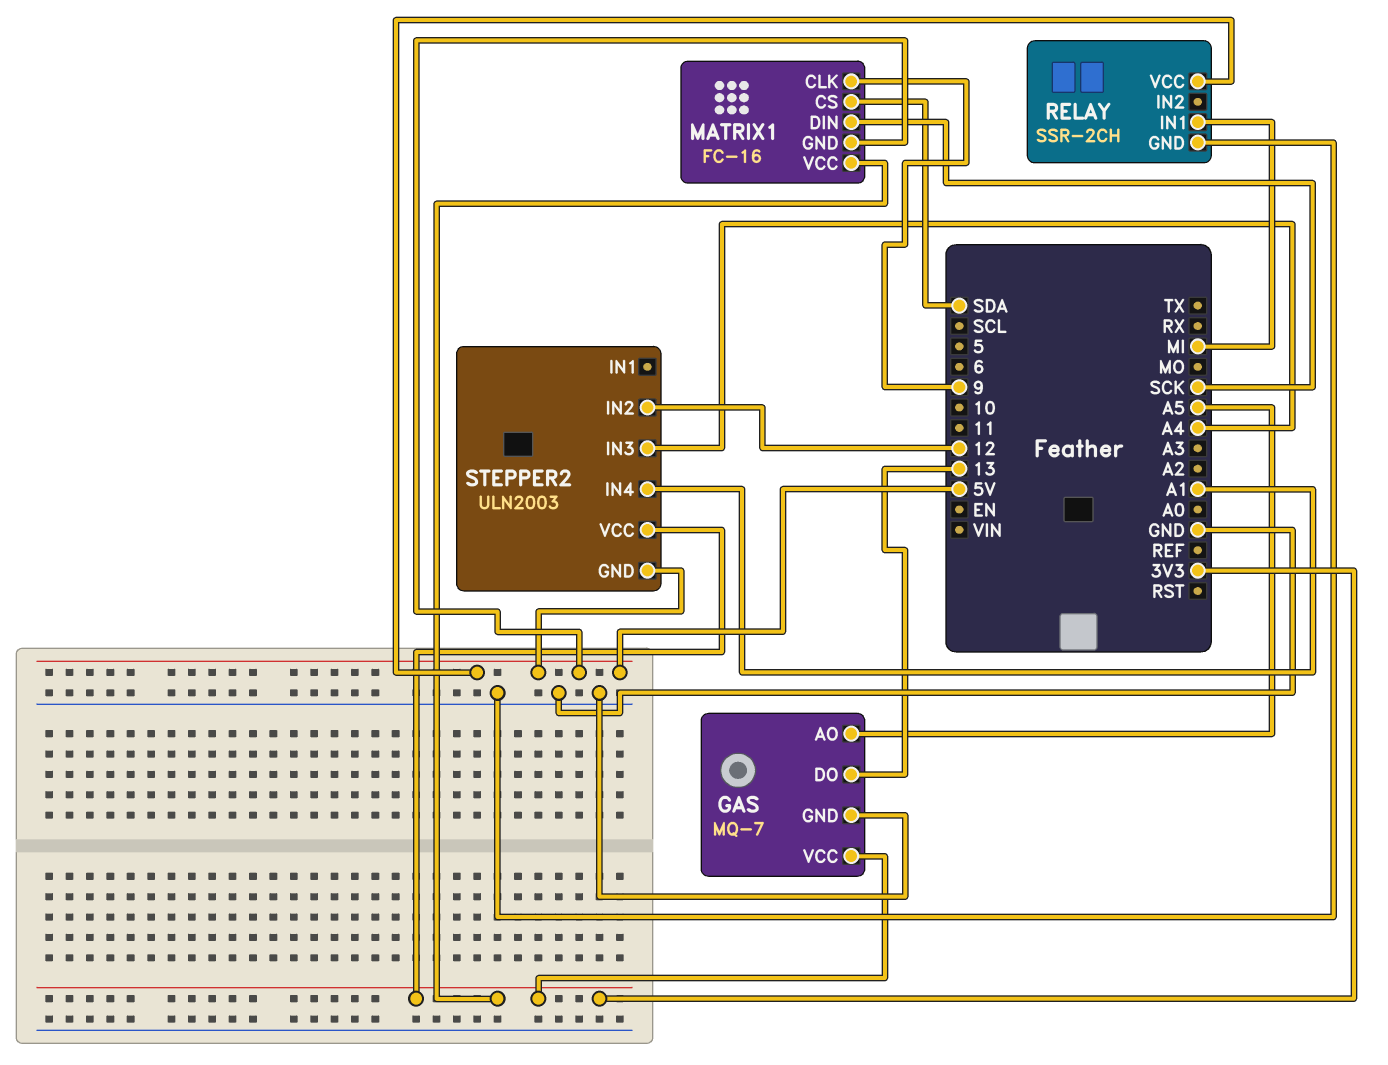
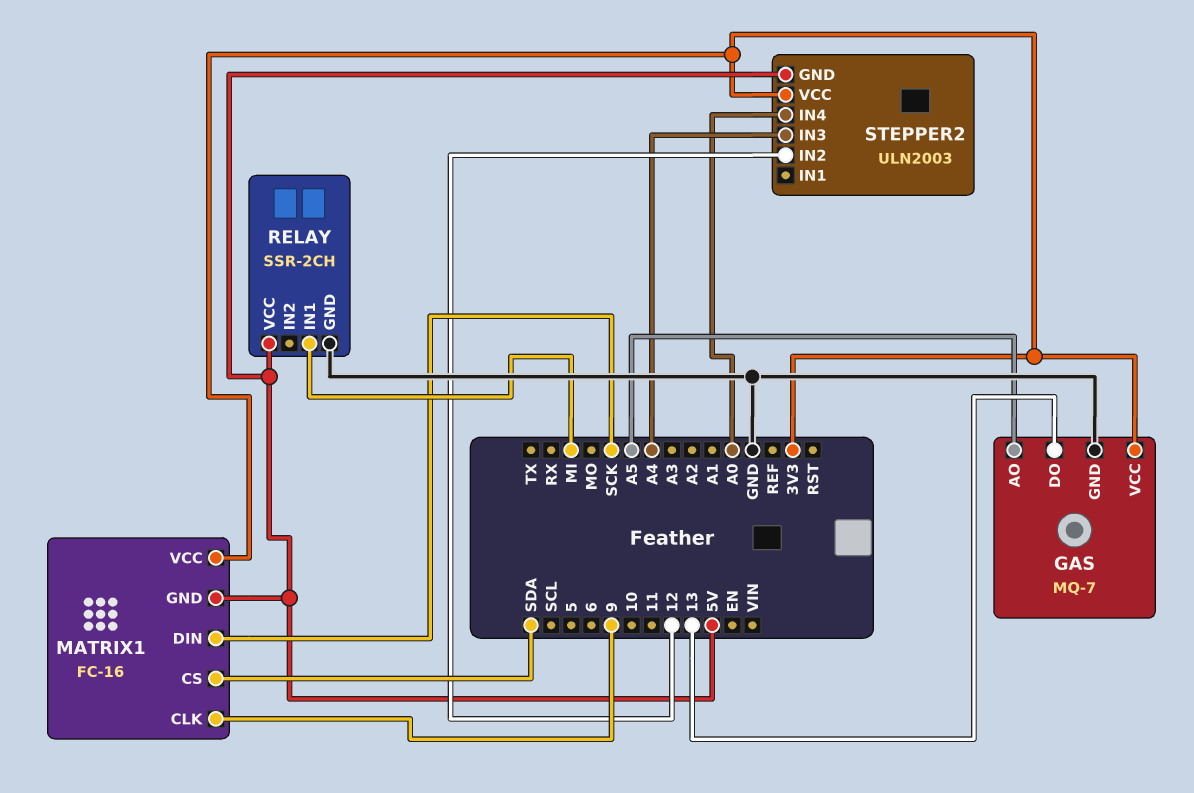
STEPPER2 pin IN4: A1 -> A0

